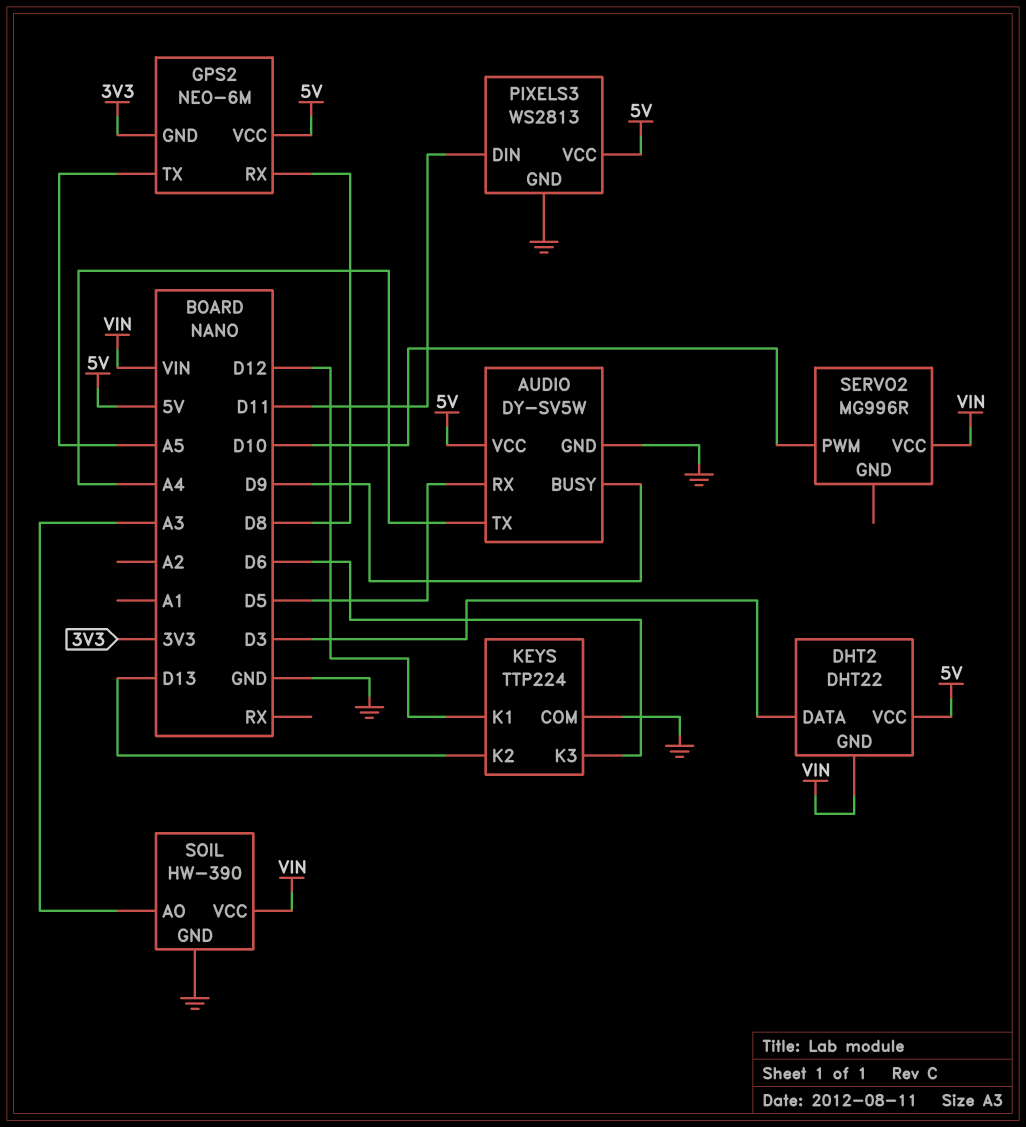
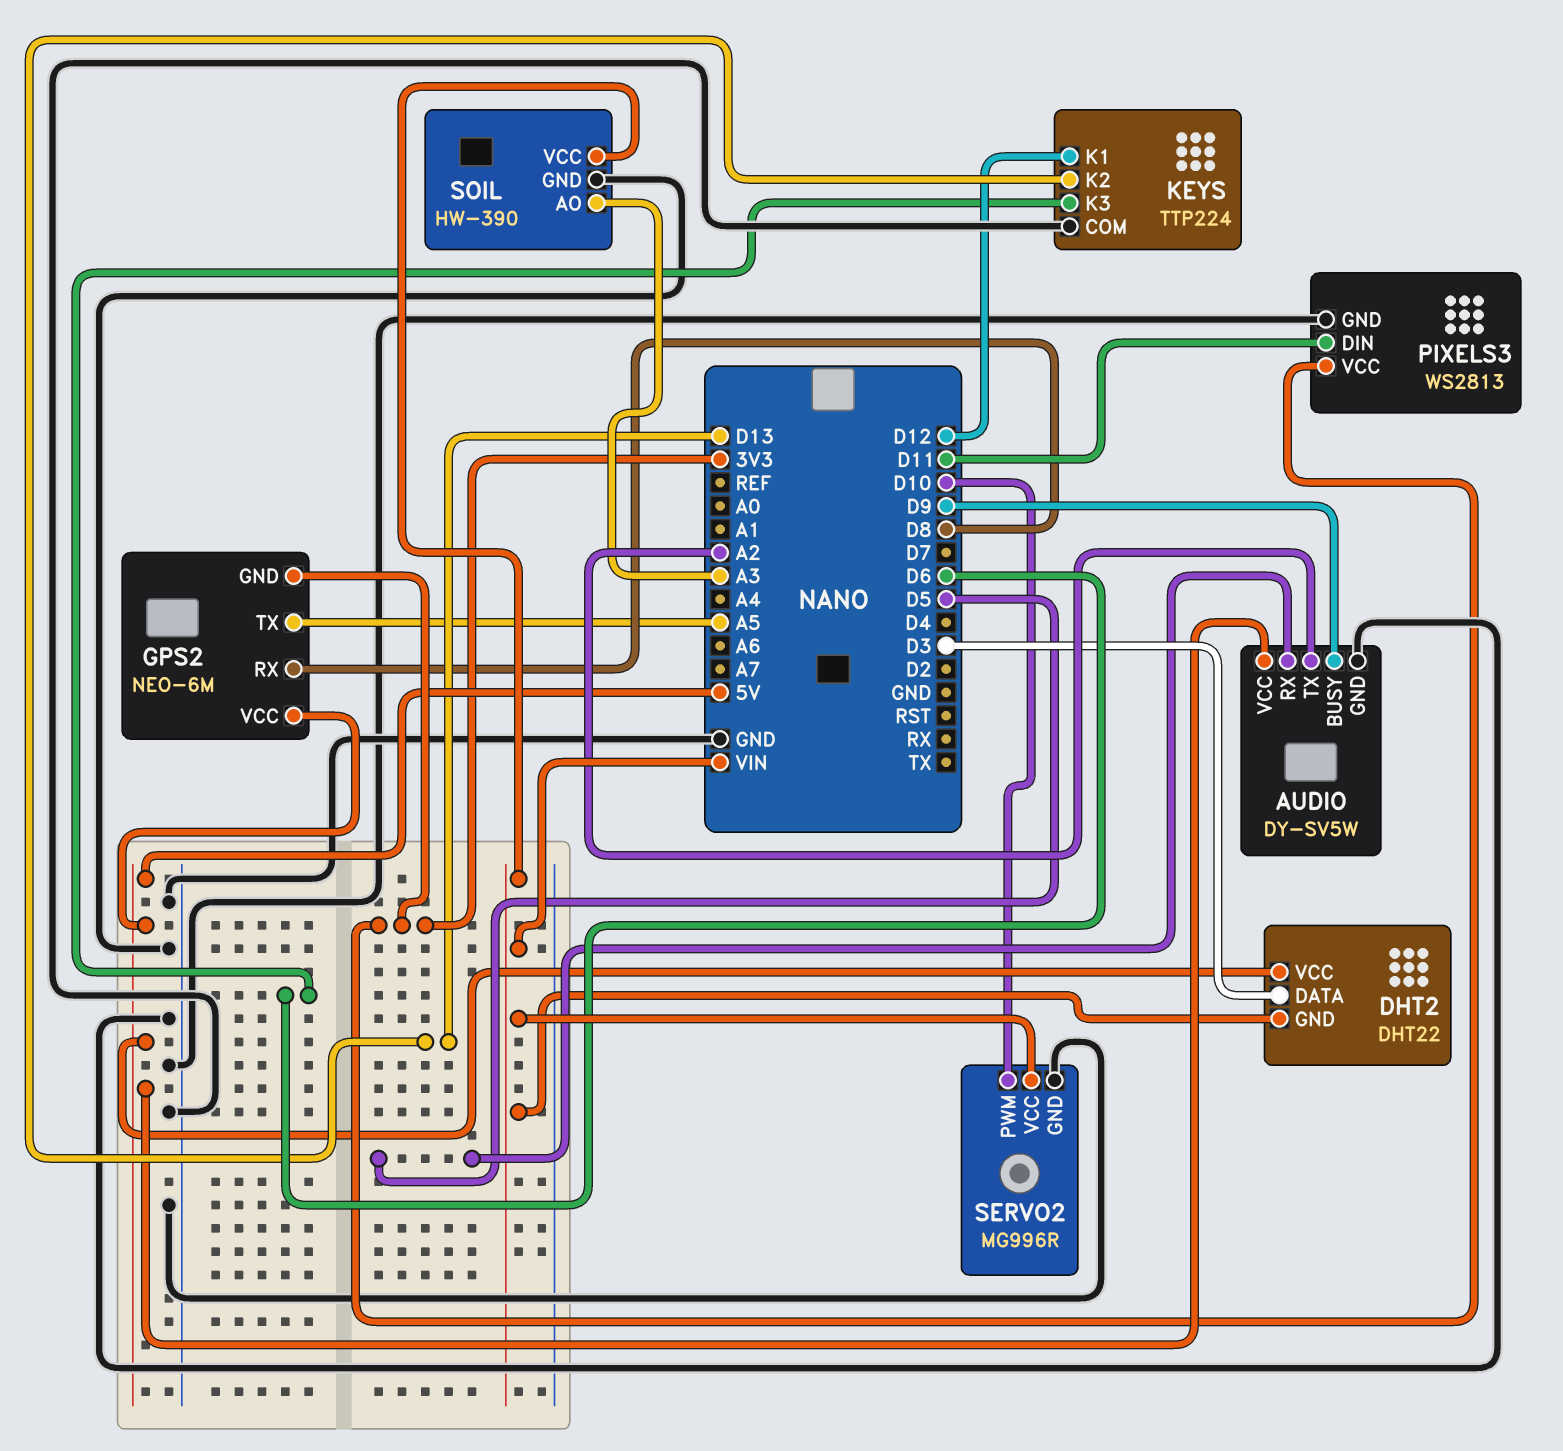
AUDIO pin TX: A4 -> A2
PIXELS3 pin VCC: 5V -> 3V3
SERVO2 pin GND: none -> GND

